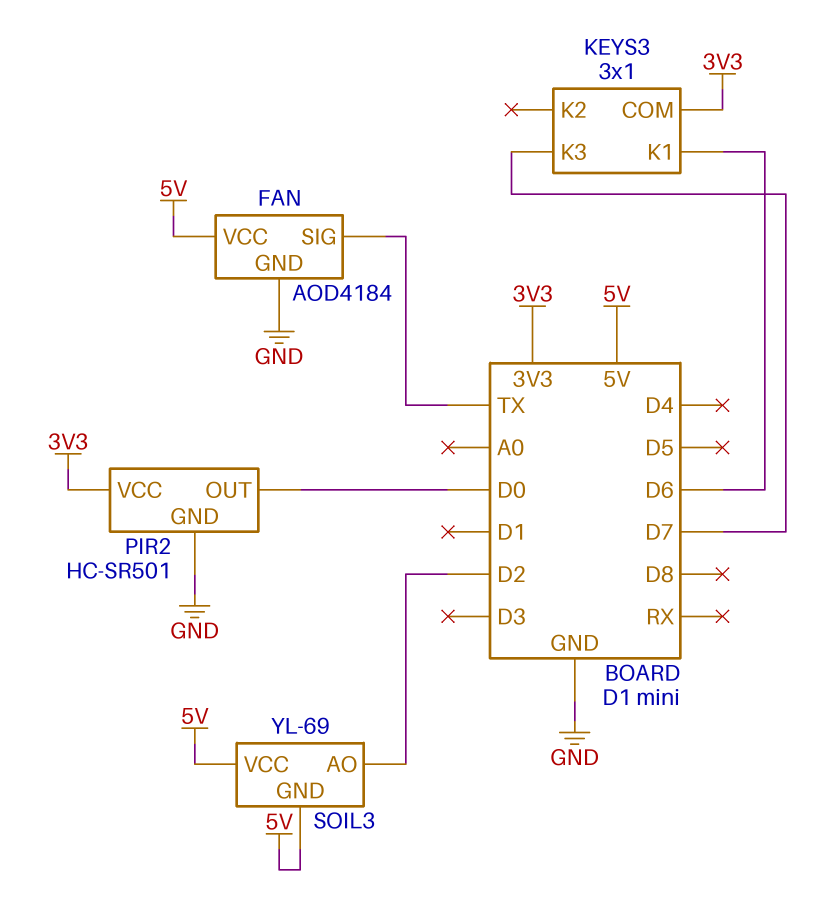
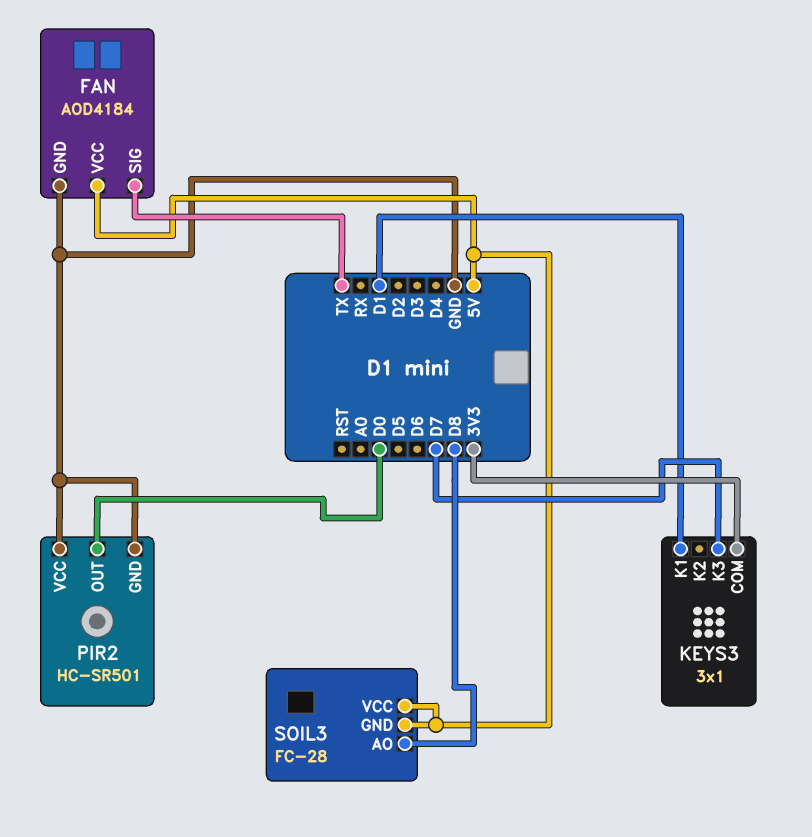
KEYS3 pin K1: D6 -> D1
PIR2 pin VCC: 3V3 -> GND
SOIL3: YL-69 -> FC-28
SOIL3 pin AO: D2 -> D8

